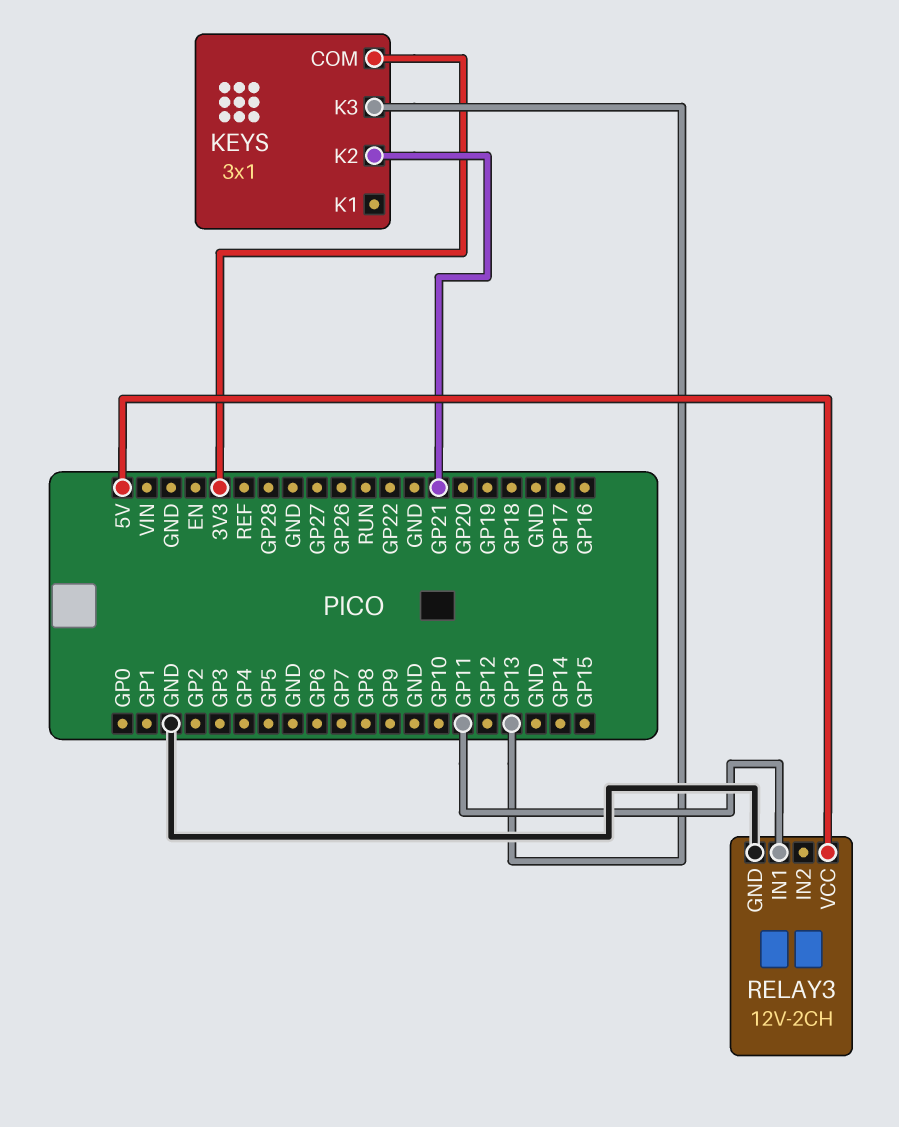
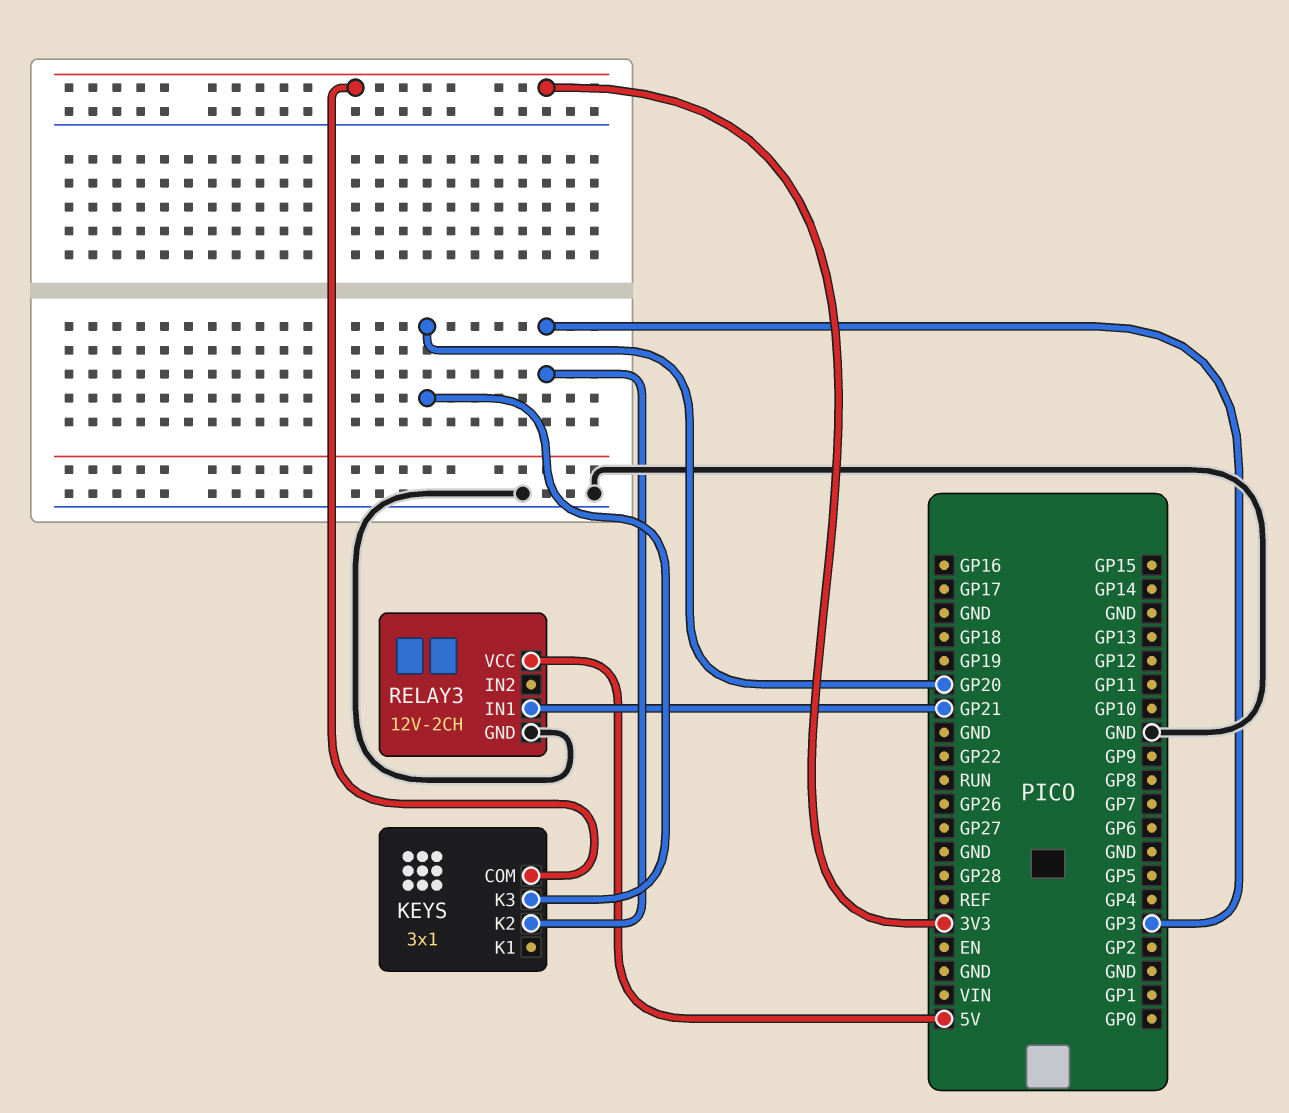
KEYS pin K2: GP21 -> GP3
KEYS pin K3: GP13 -> GP20
RELAY3 pin IN1: GP11 -> GP21

